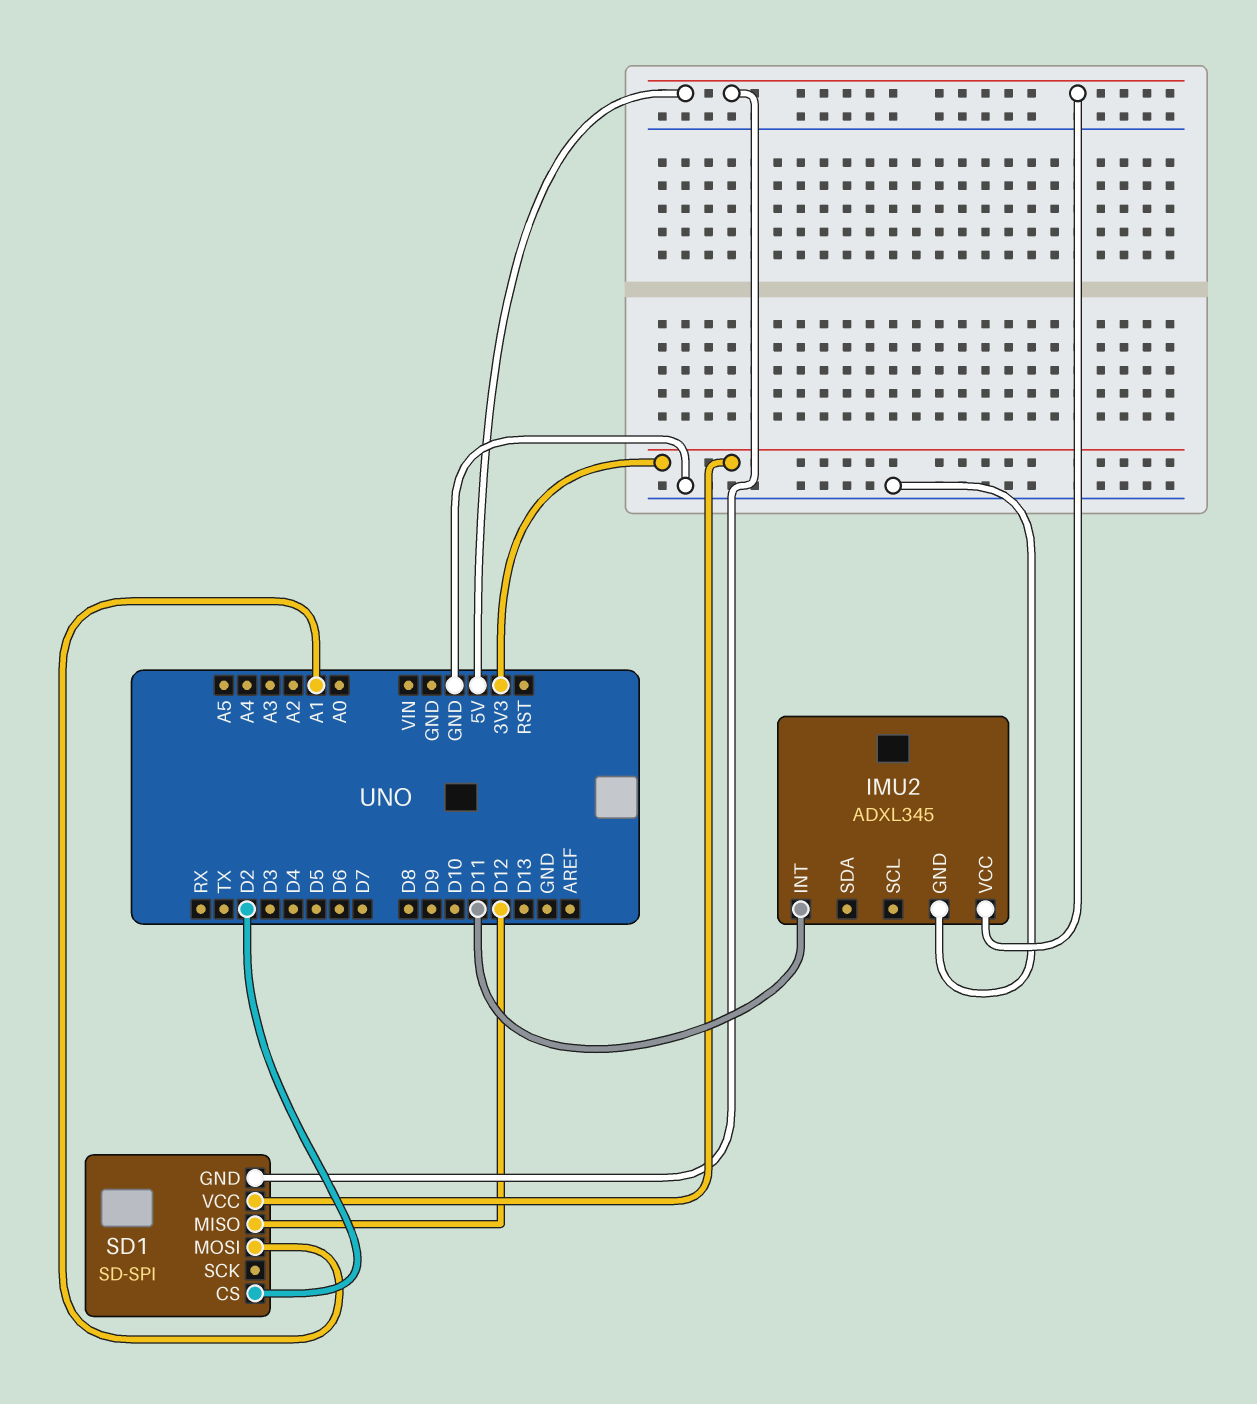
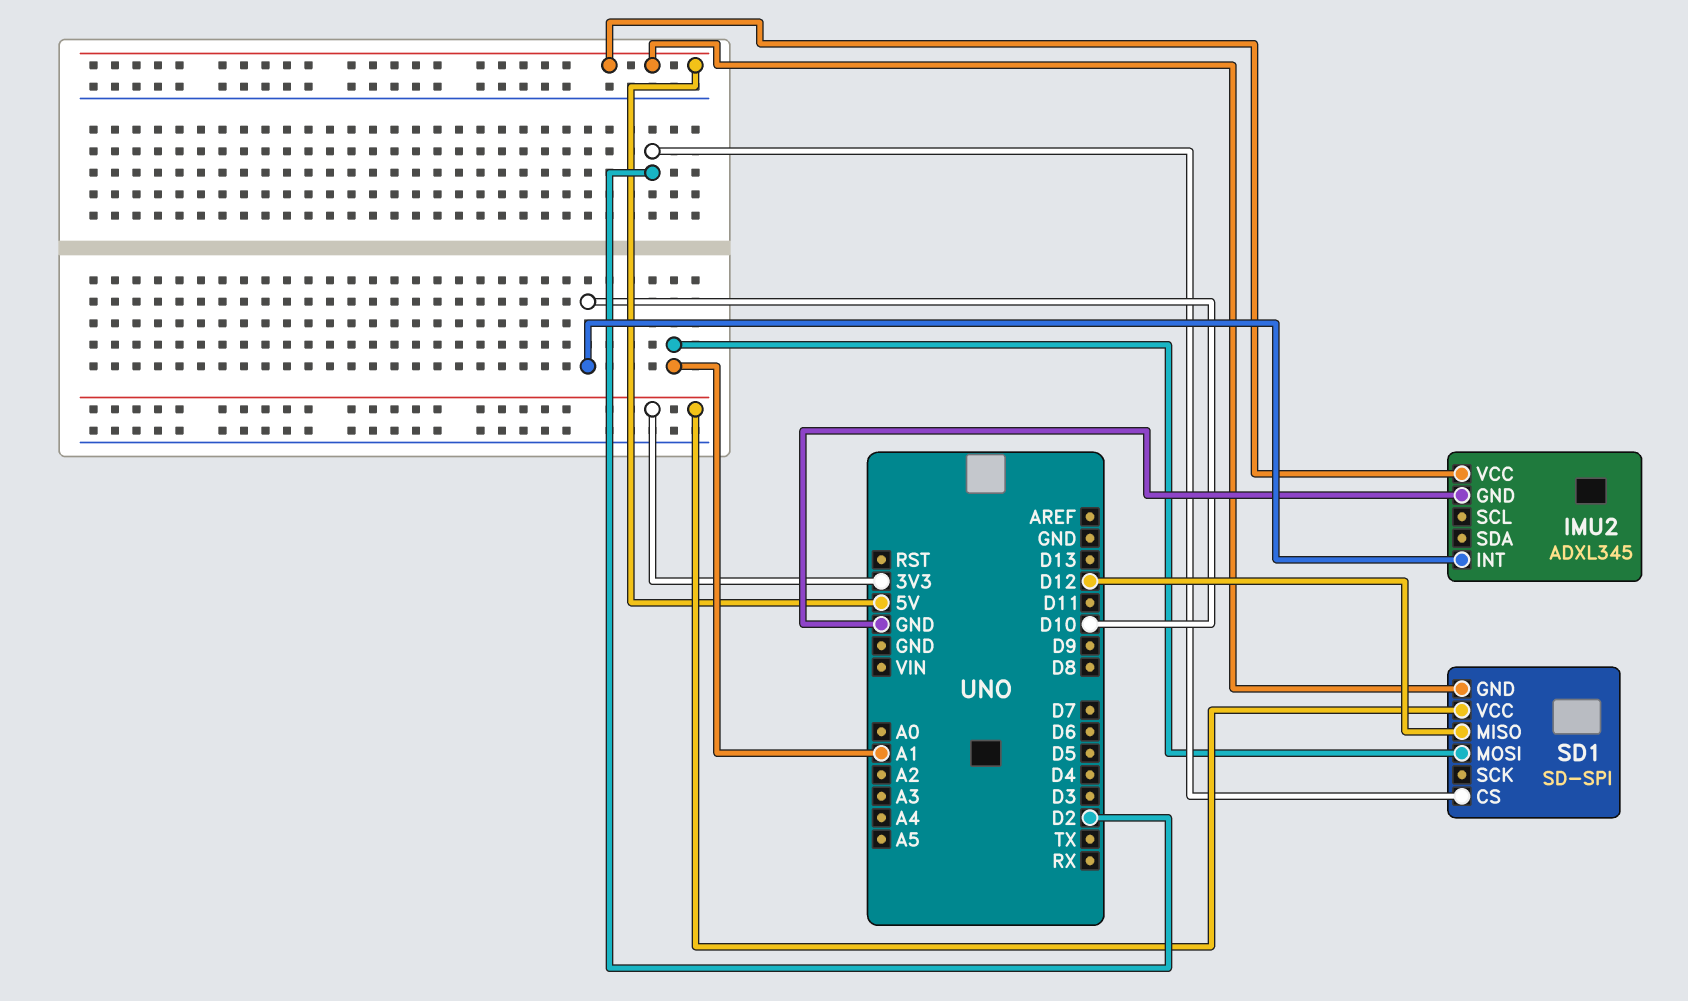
IMU2 pin INT: D11 -> D10

